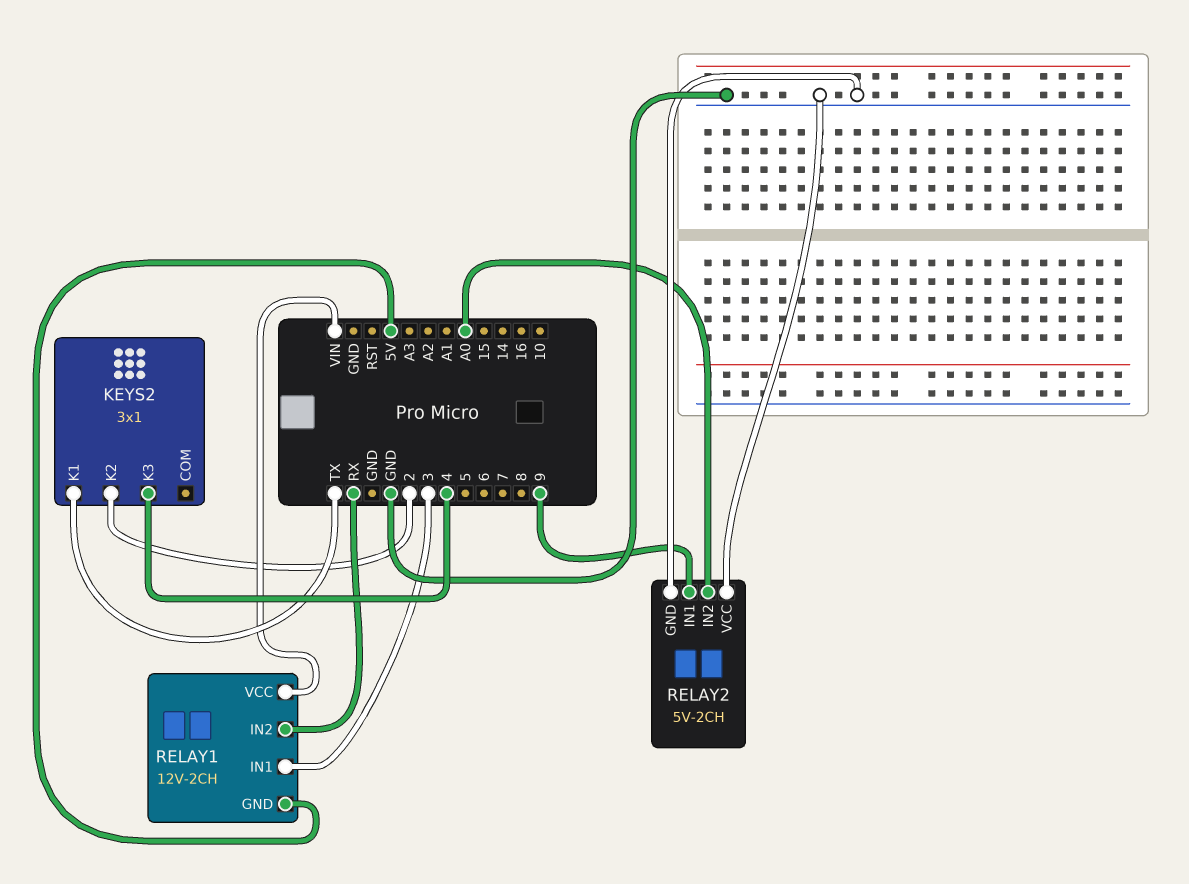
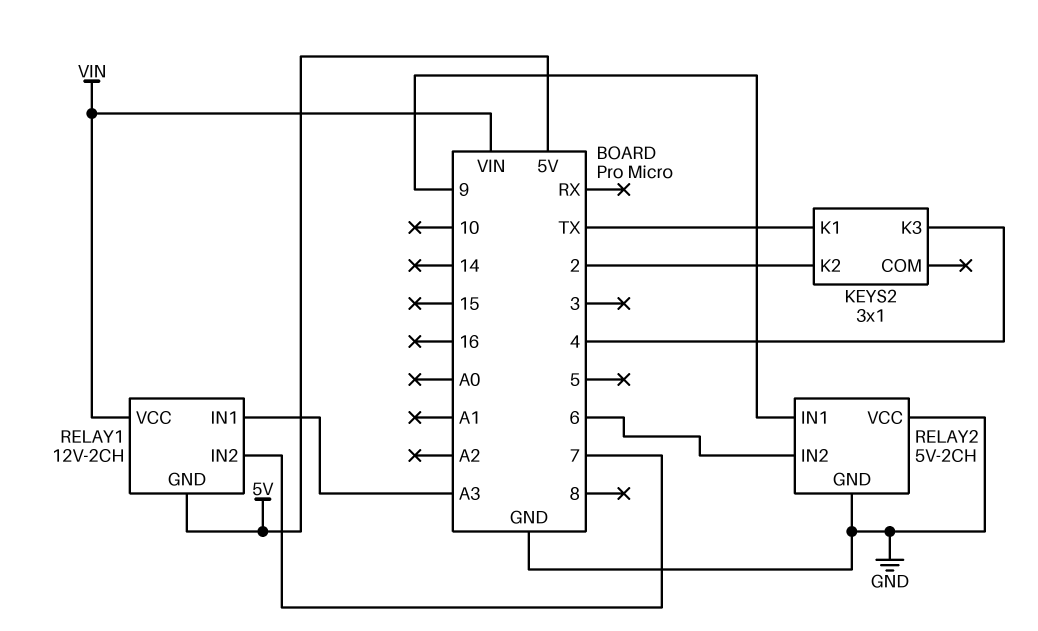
RELAY1 pin IN1: 3 -> A3
RELAY1 pin IN2: RX -> 7
RELAY2 pin IN2: A0 -> 6

